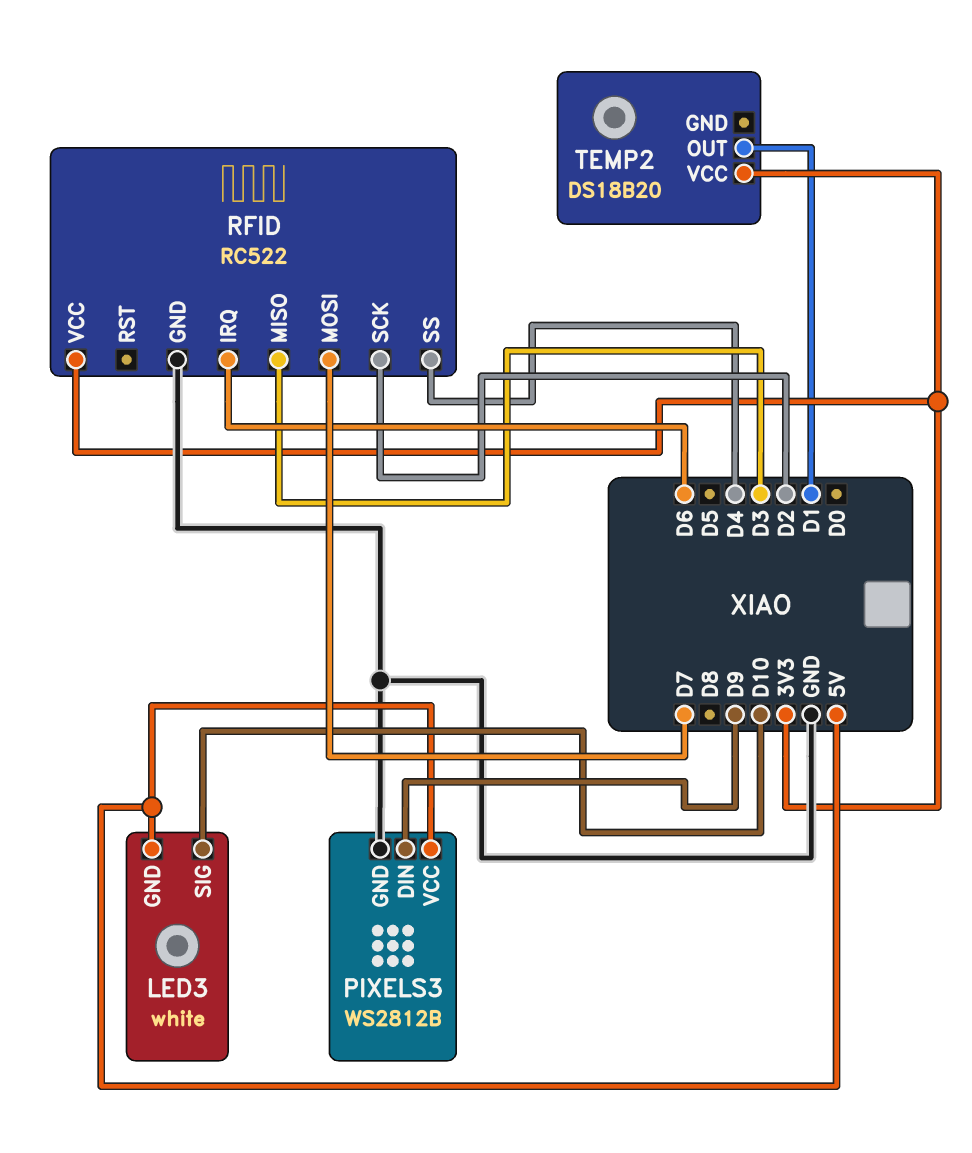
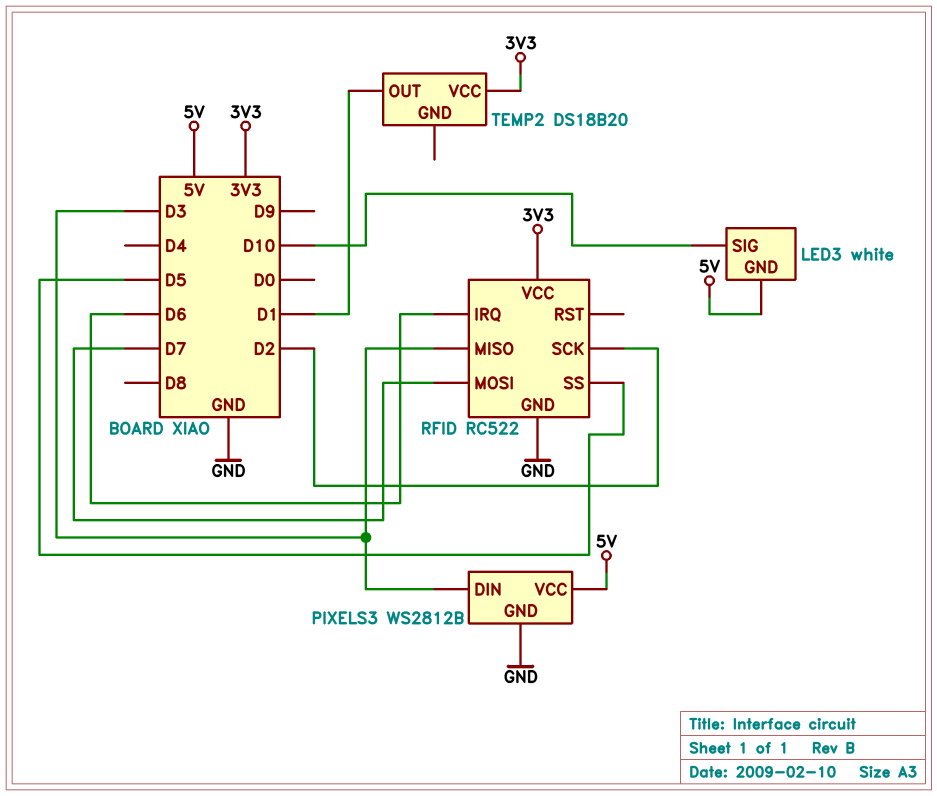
PIXELS3 pin DIN: D9 -> D3
RFID pin SS: D4 -> D5

